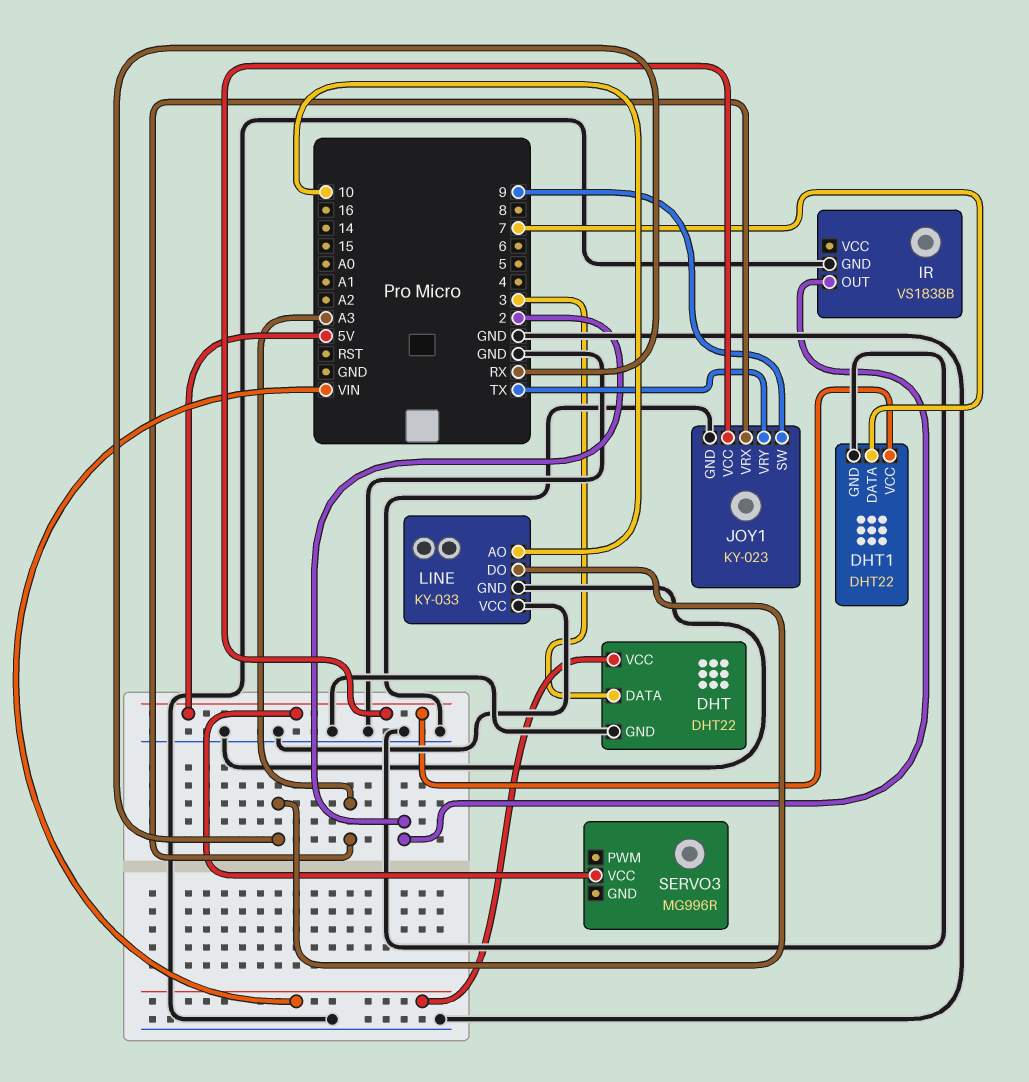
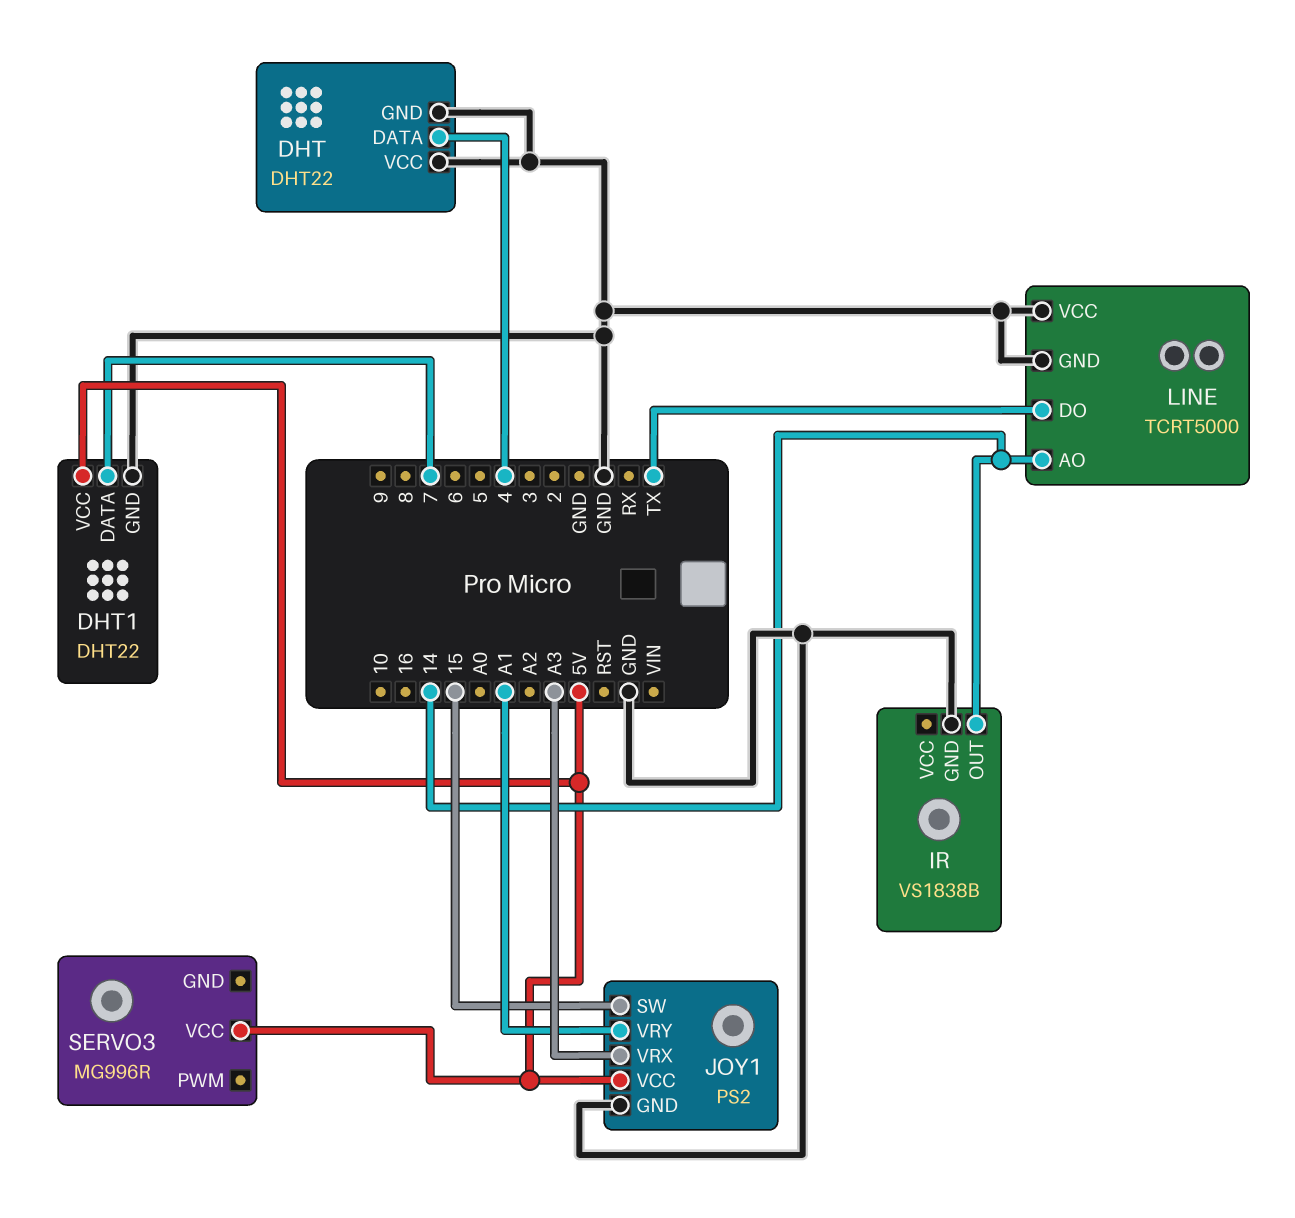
DHT pin DATA: 3 -> 4
DHT pin VCC: VIN -> GND
IR pin OUT: 2 -> 14
JOY1: KY-023 -> PS2
JOY1 pin SW: 9 -> 15
JOY1 pin VRY: TX -> A1
LINE: KY-033 -> TCRT5000
LINE pin AO: 10 -> 14
LINE pin DO: RX -> TX

